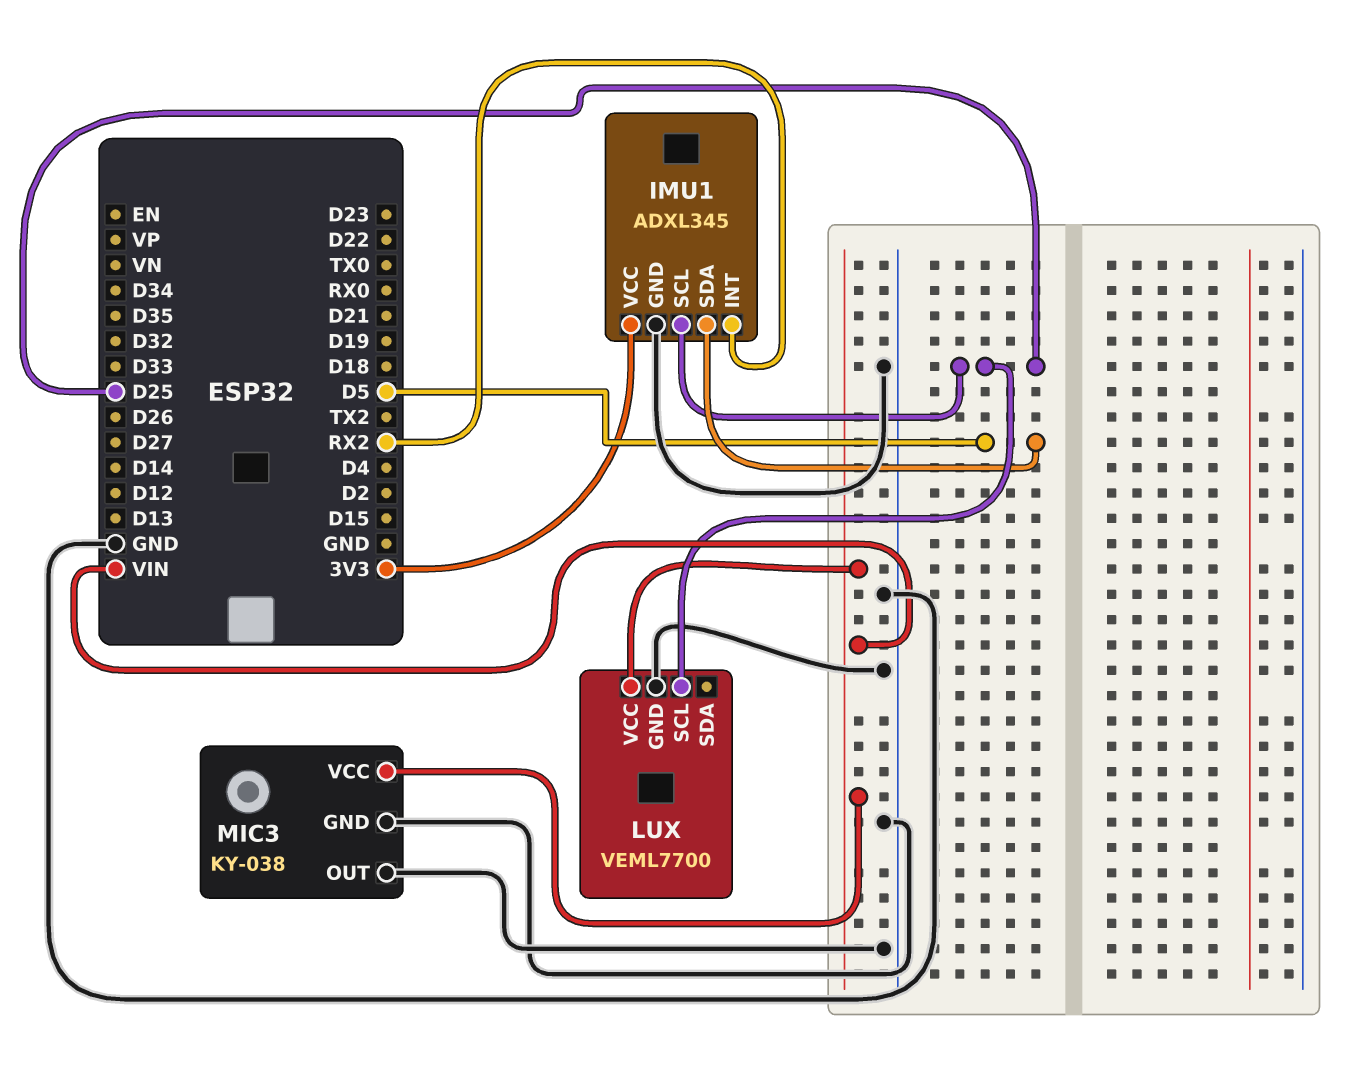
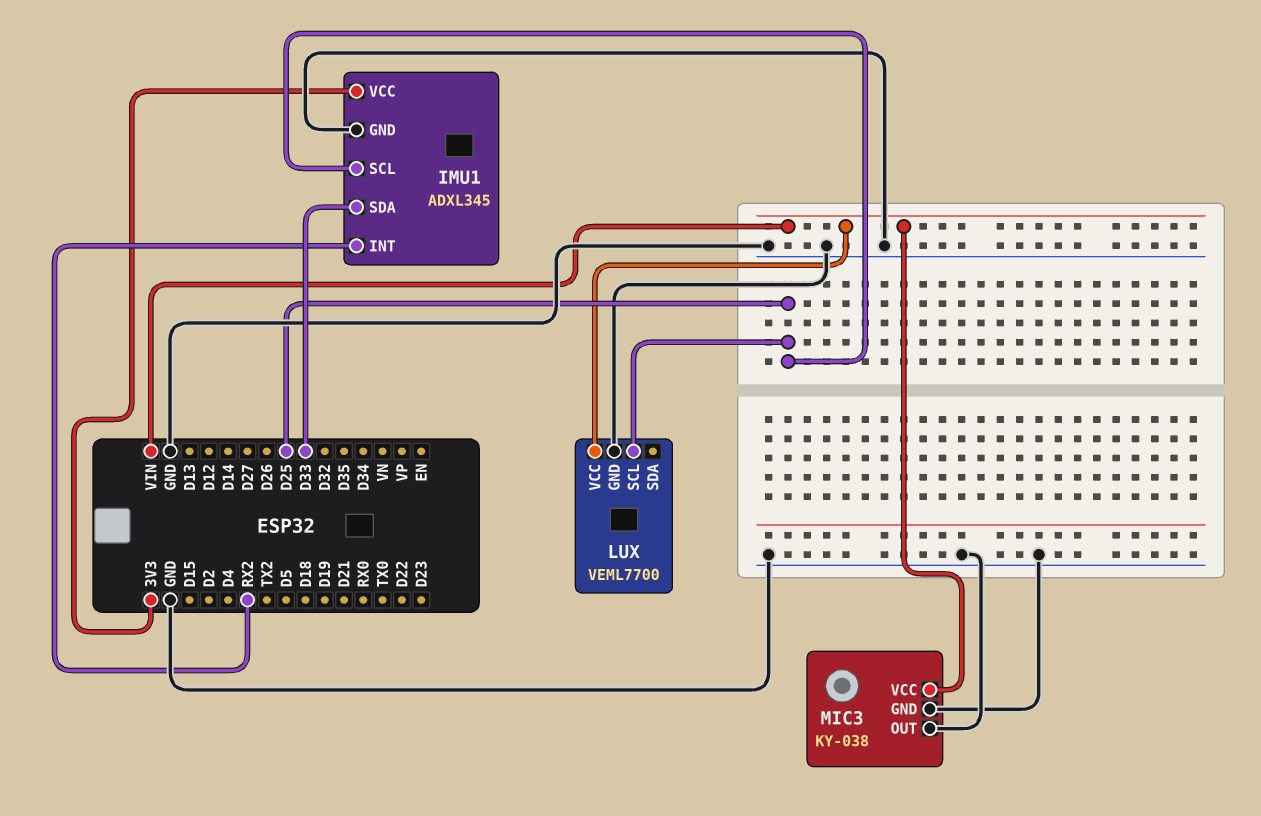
IMU1 pin SDA: D5 -> D33

